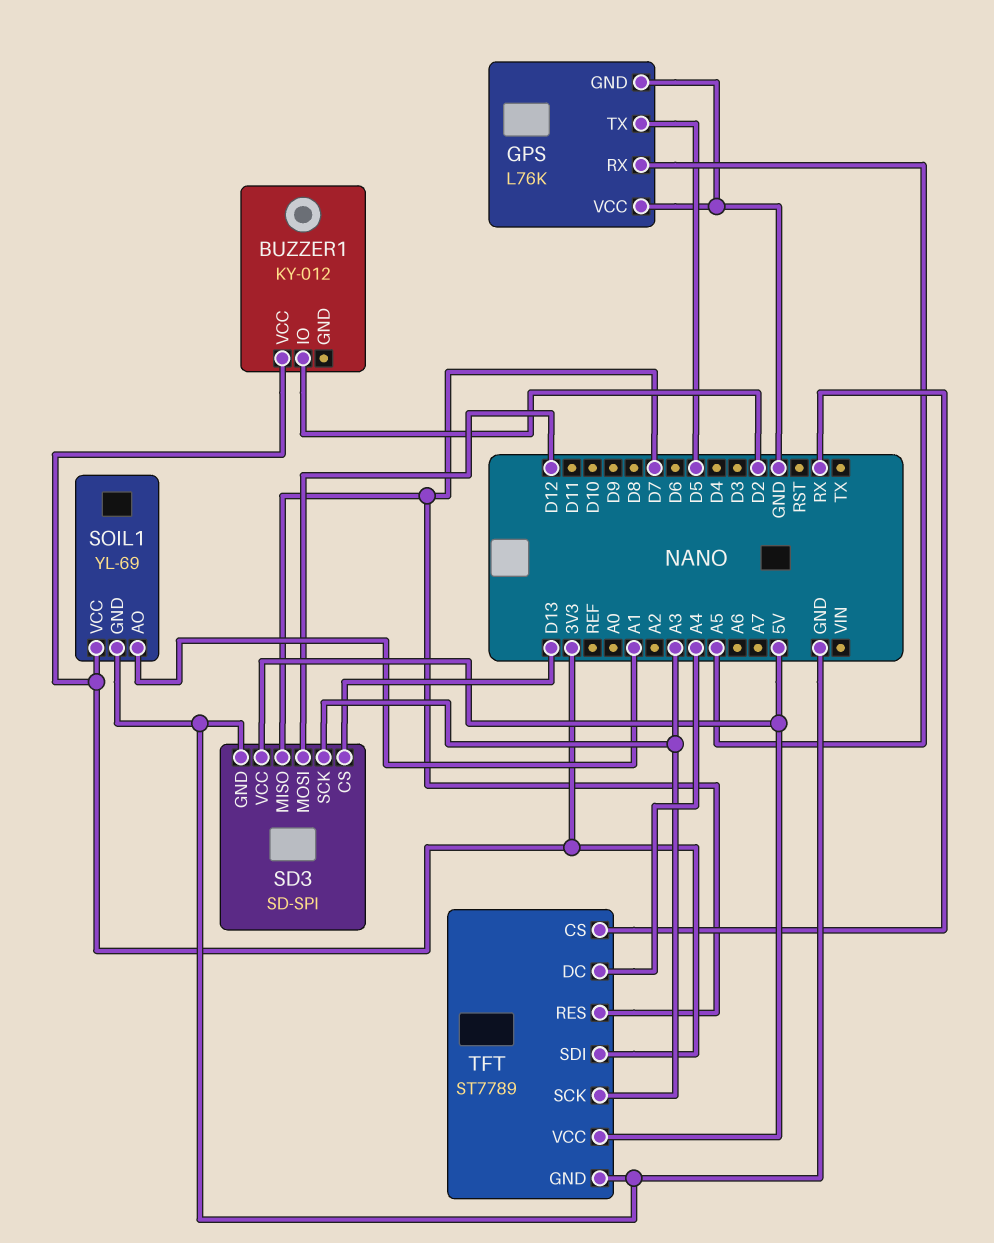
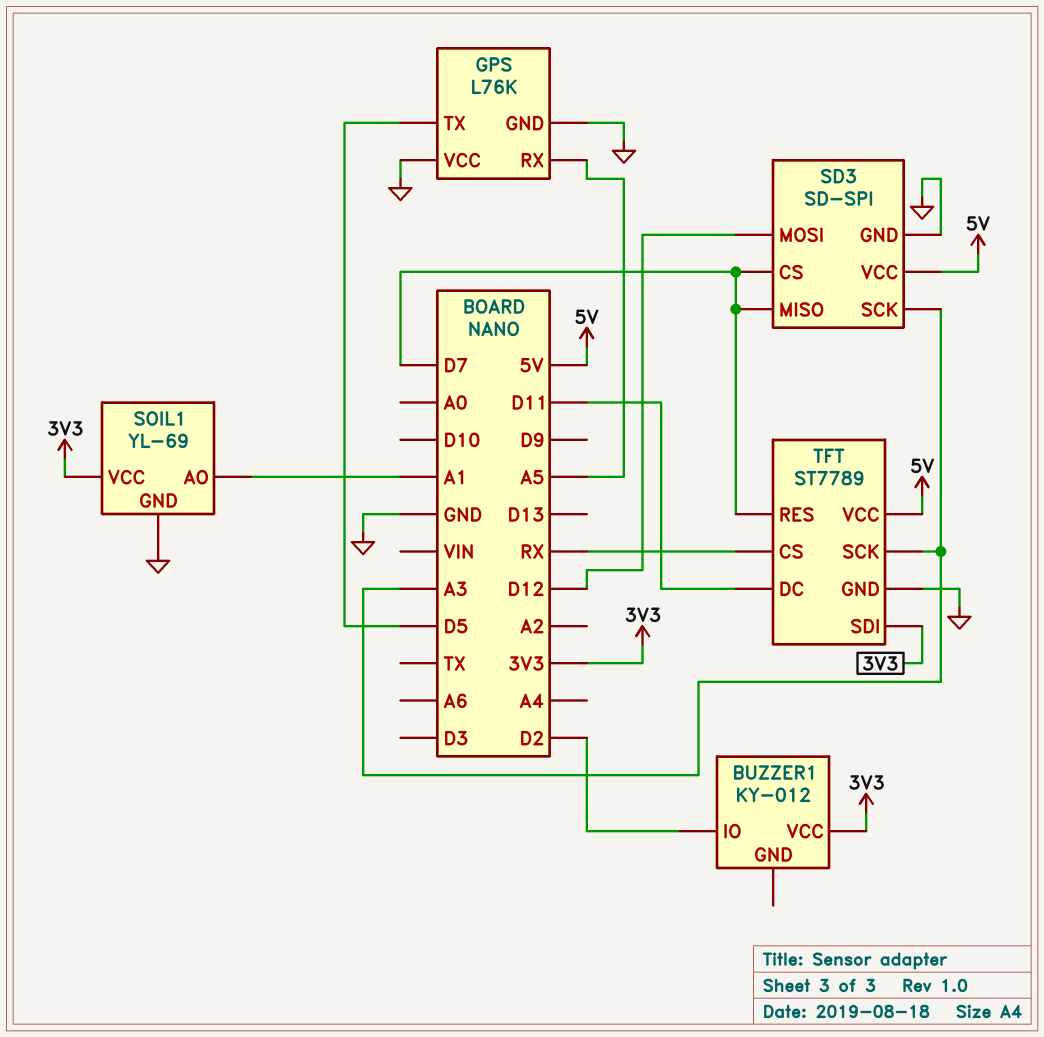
SD3 pin CS: D13 -> D7
TFT pin DC: A4 -> D11

